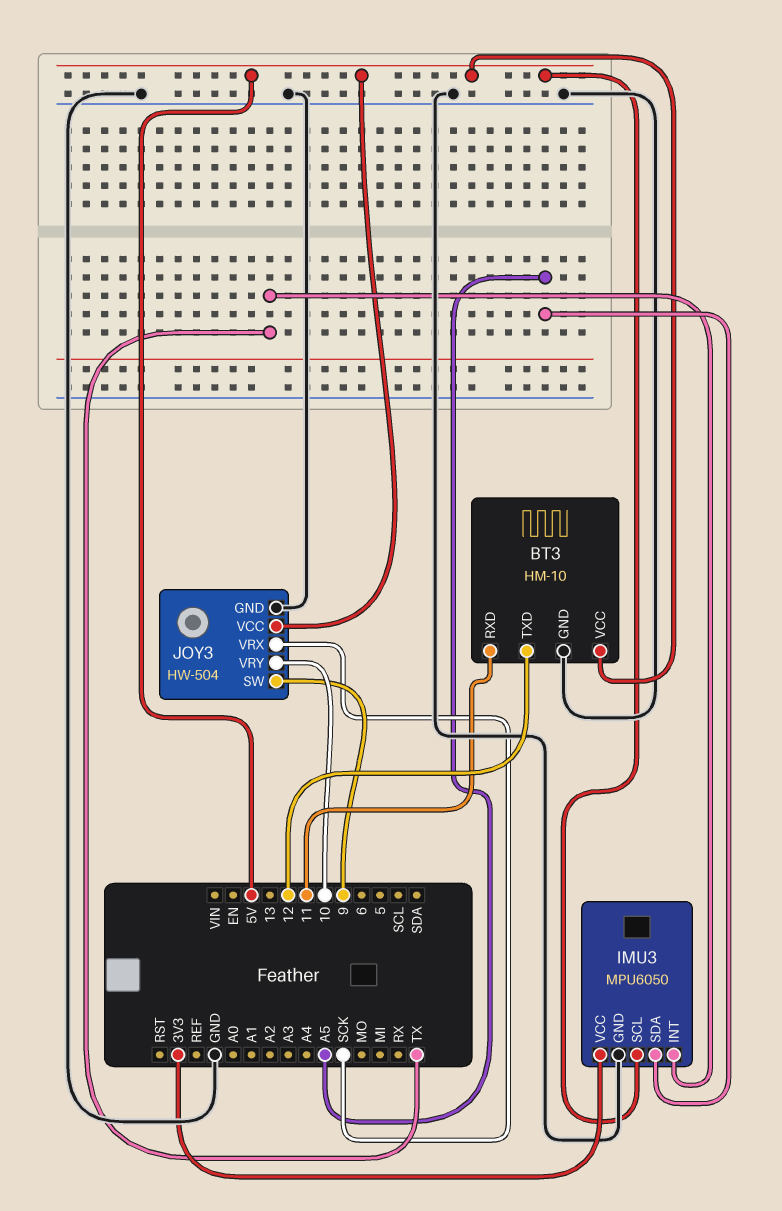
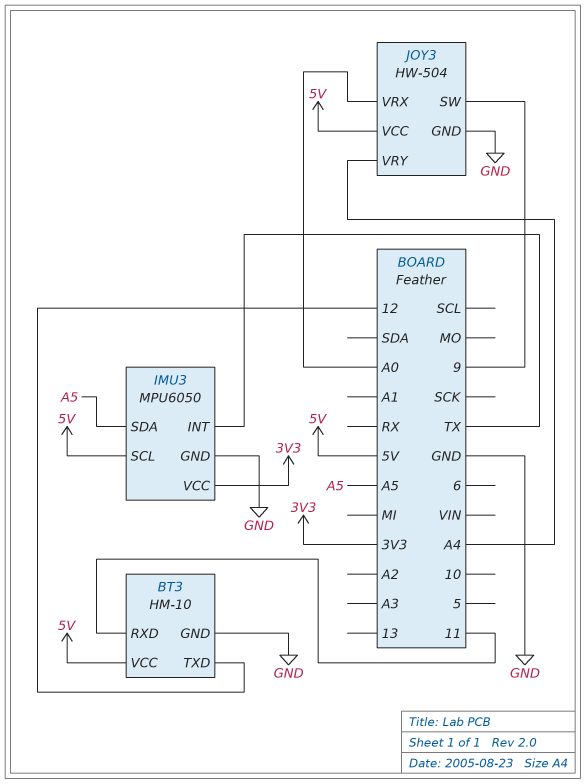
JOY3 pin VRX: SCK -> A0
JOY3 pin VRY: 10 -> A4

